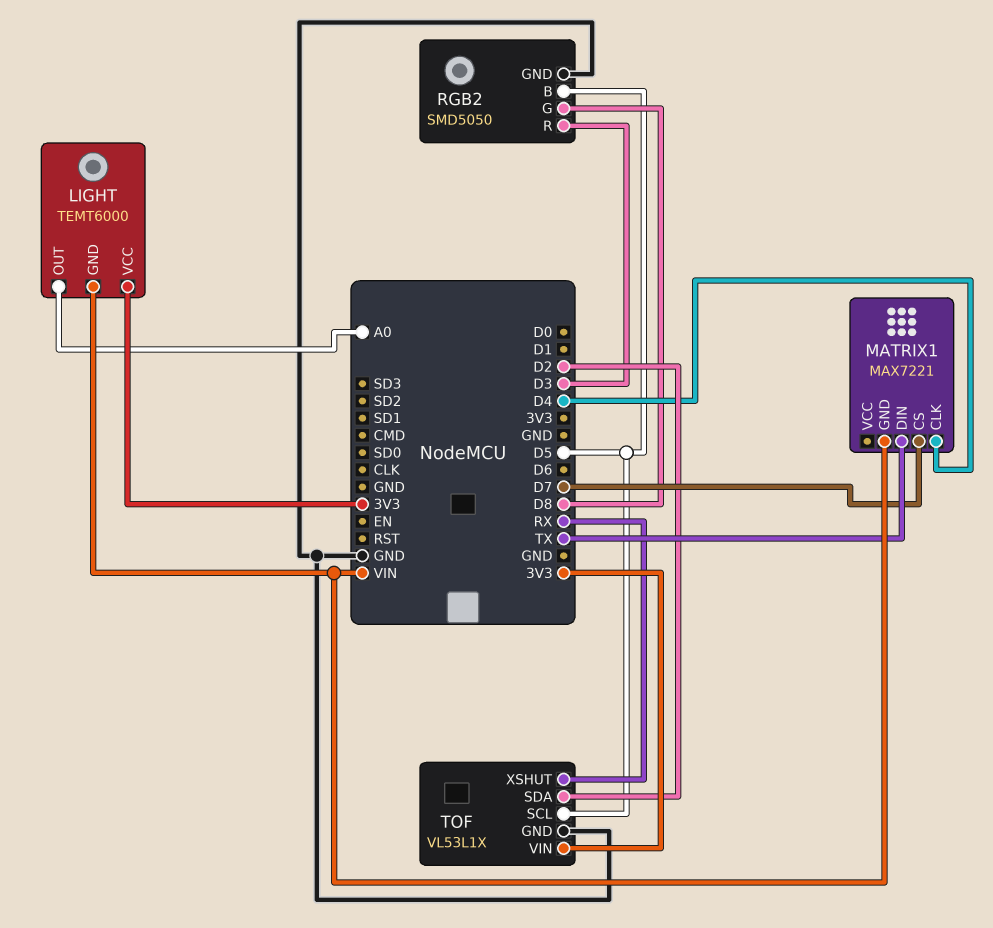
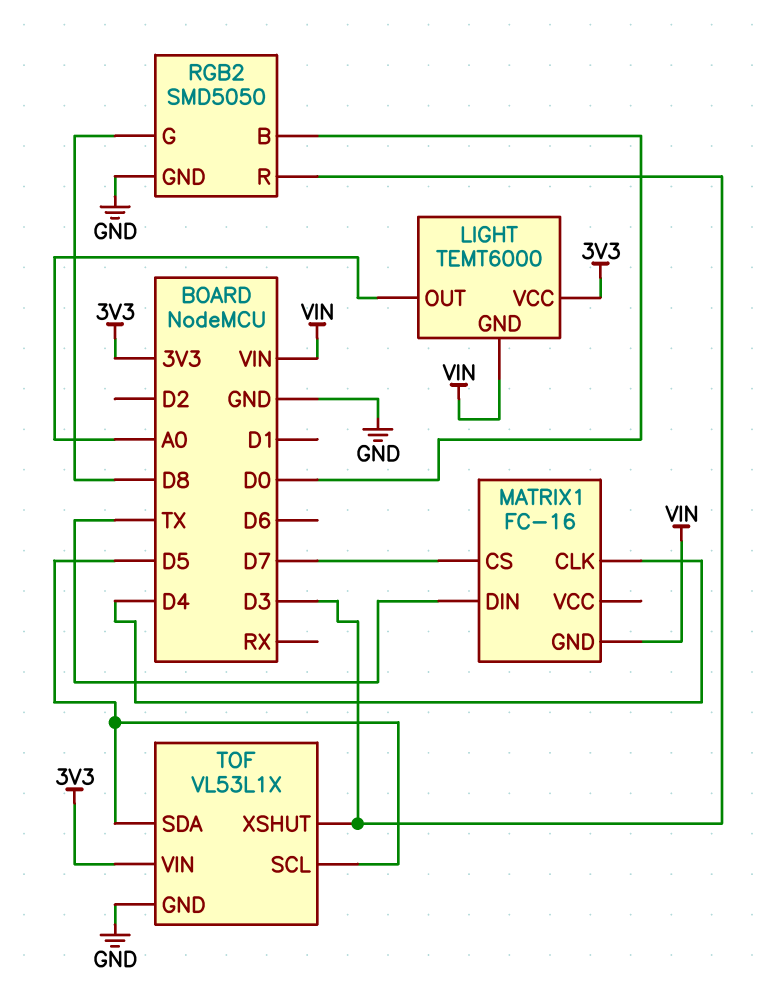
MATRIX1: MAX7221 -> FC-16
RGB2 pin B: D5 -> D0
TOF pin SDA: D2 -> D5
TOF pin XSHUT: RX -> D3

